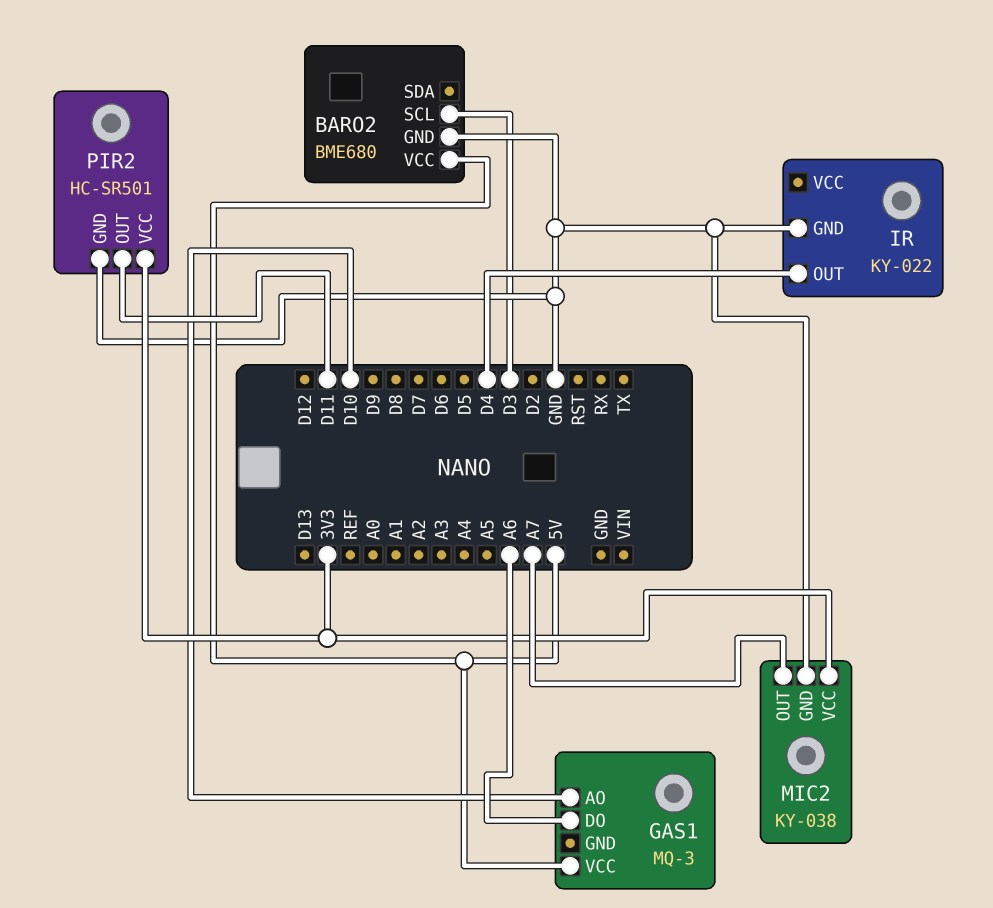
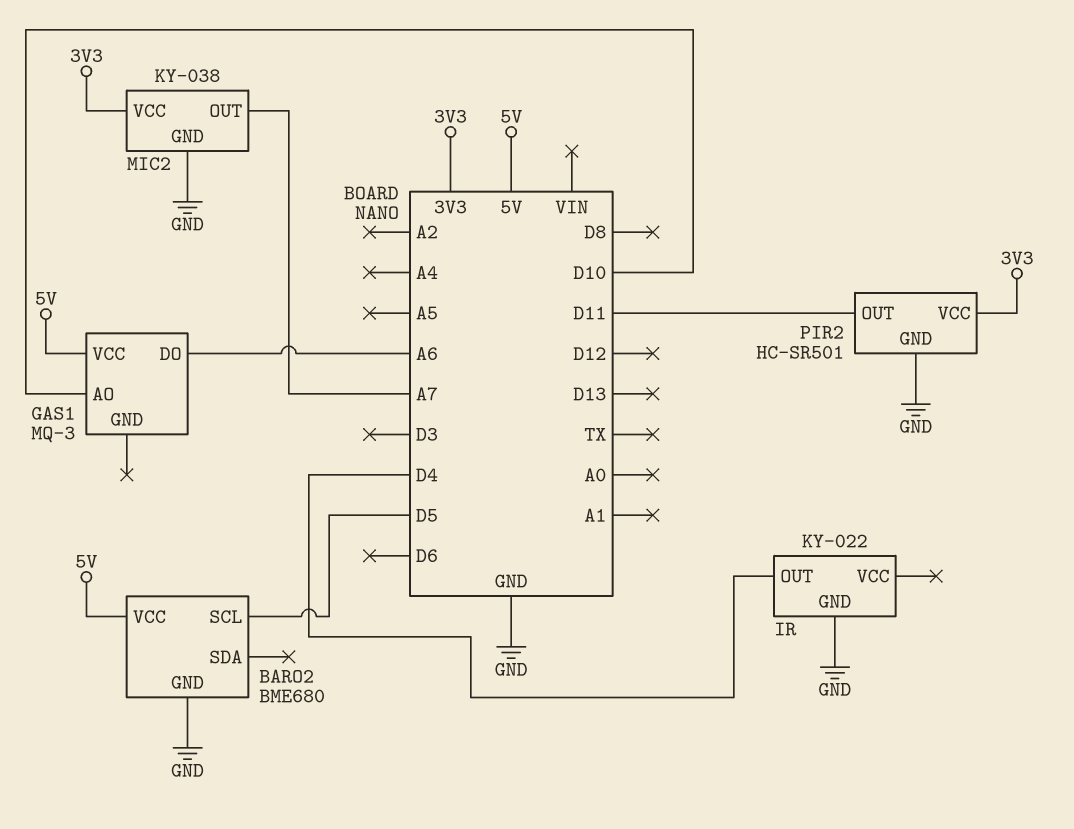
BARO2 pin SCL: D3 -> D5

